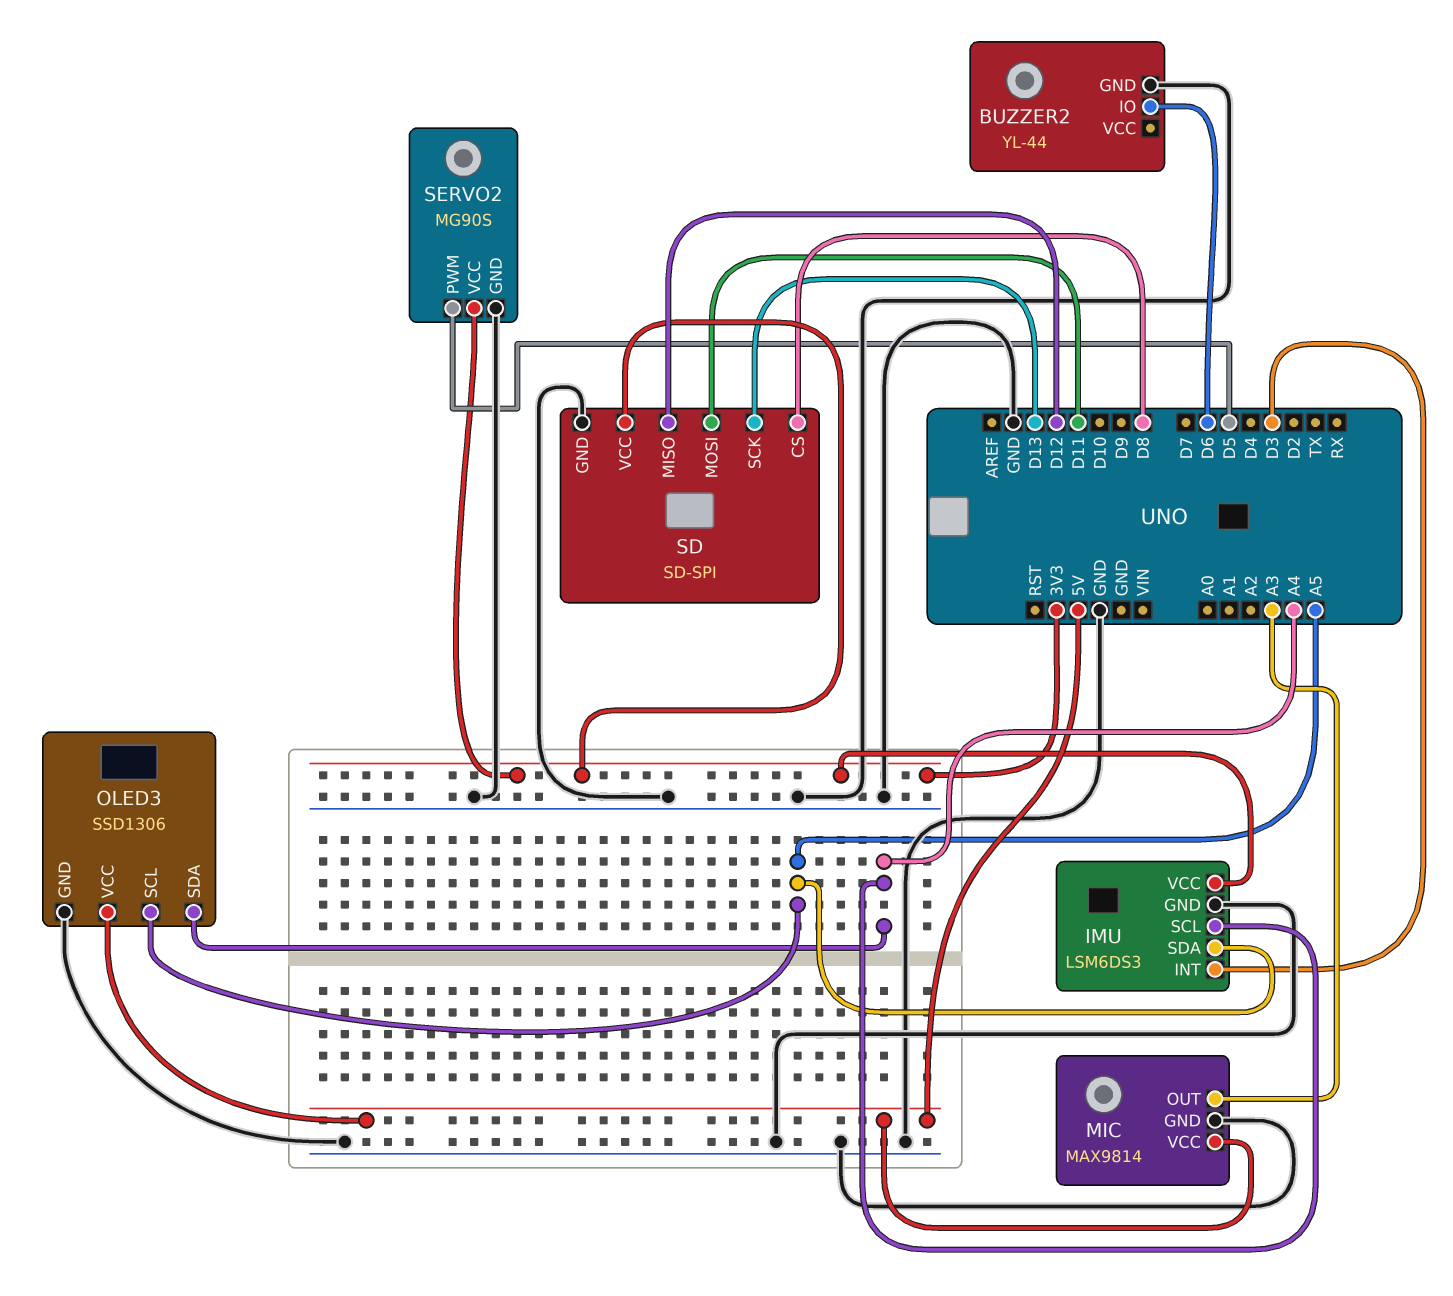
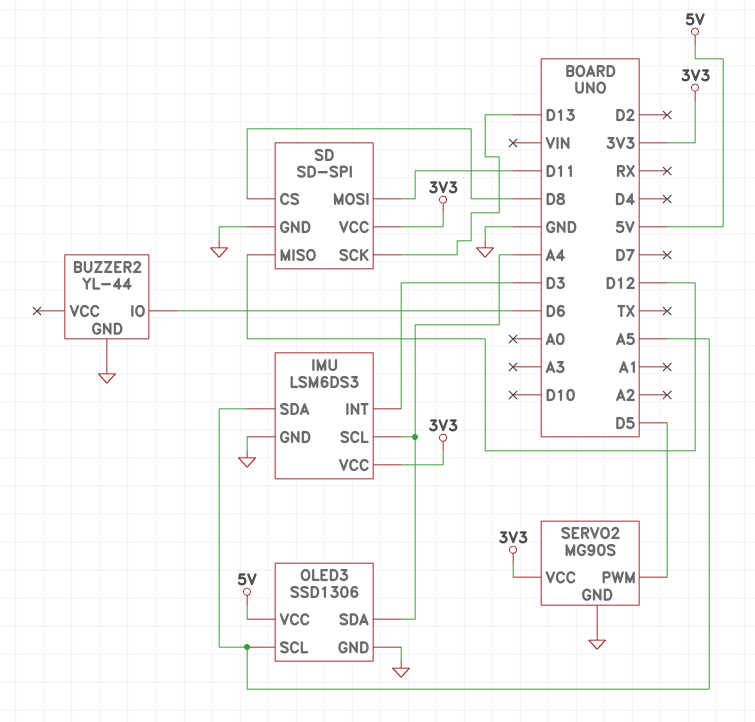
MIC: MAX9814 -> none
MIC pin GND: GND -> none
MIC pin OUT: A3 -> none
MIC pin VCC: 5V -> none

